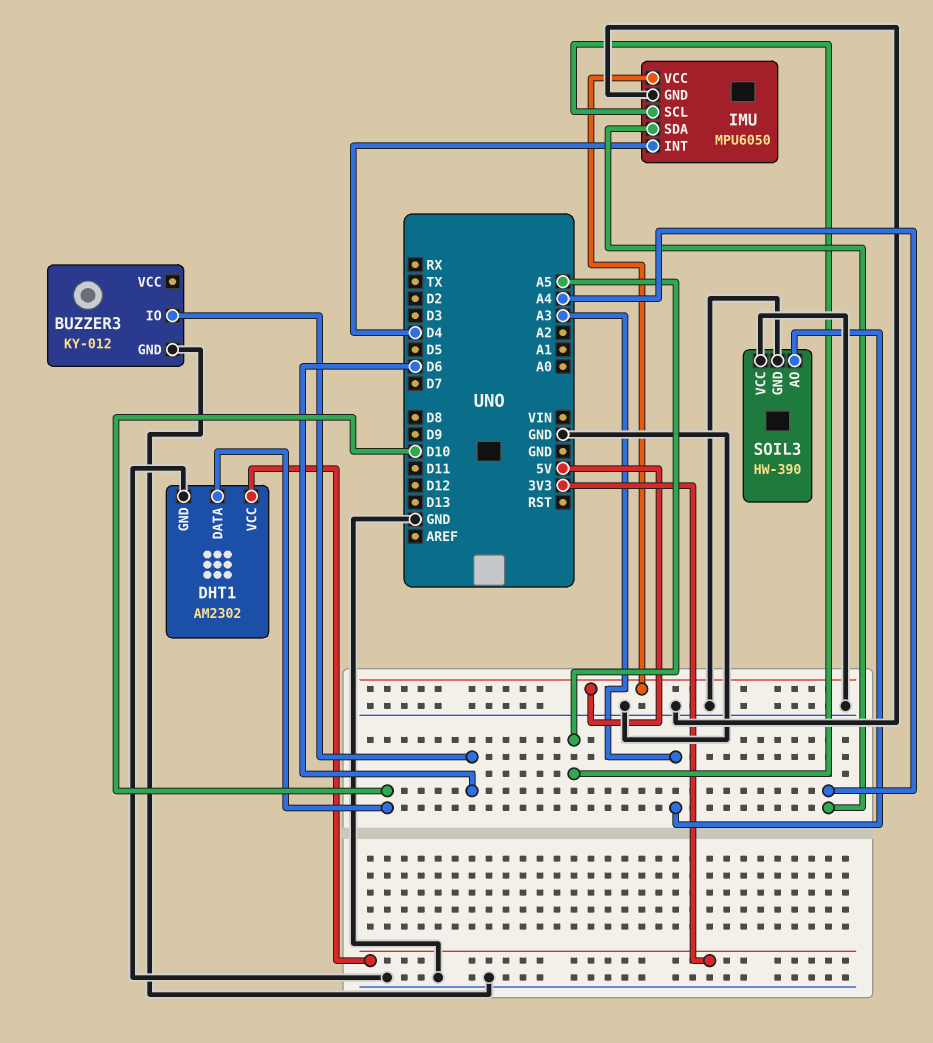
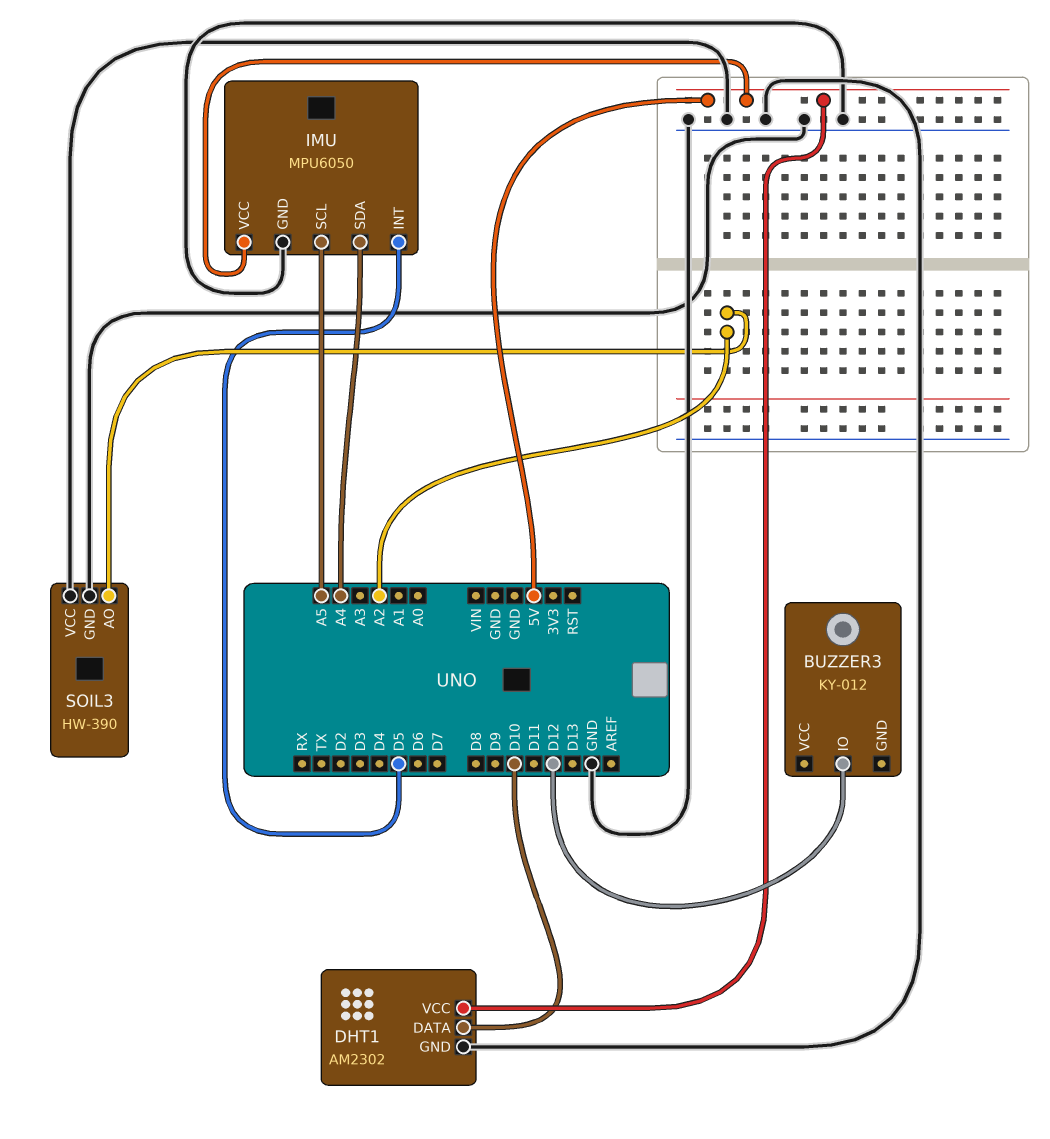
BUZZER3 pin GND: GND -> none
BUZZER3 pin IO: D6 -> D12
DHT1 pin VCC: 3V3 -> 5V
IMU pin INT: D4 -> D5
SOIL3 pin AO: A3 -> A2

